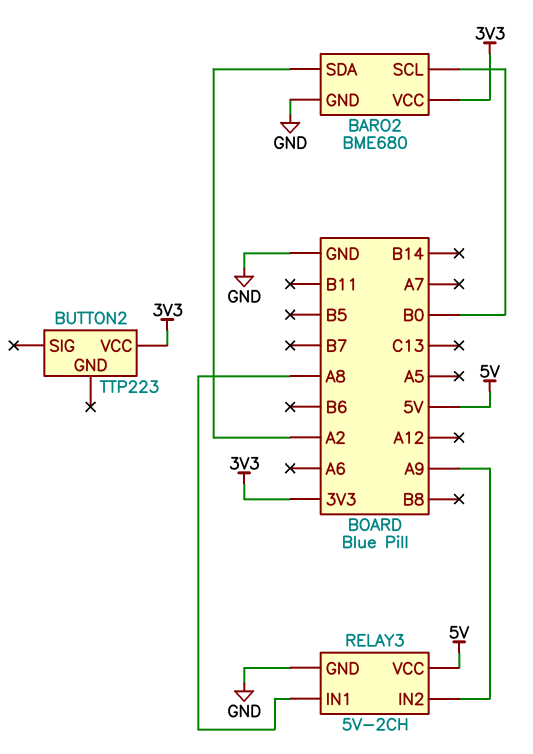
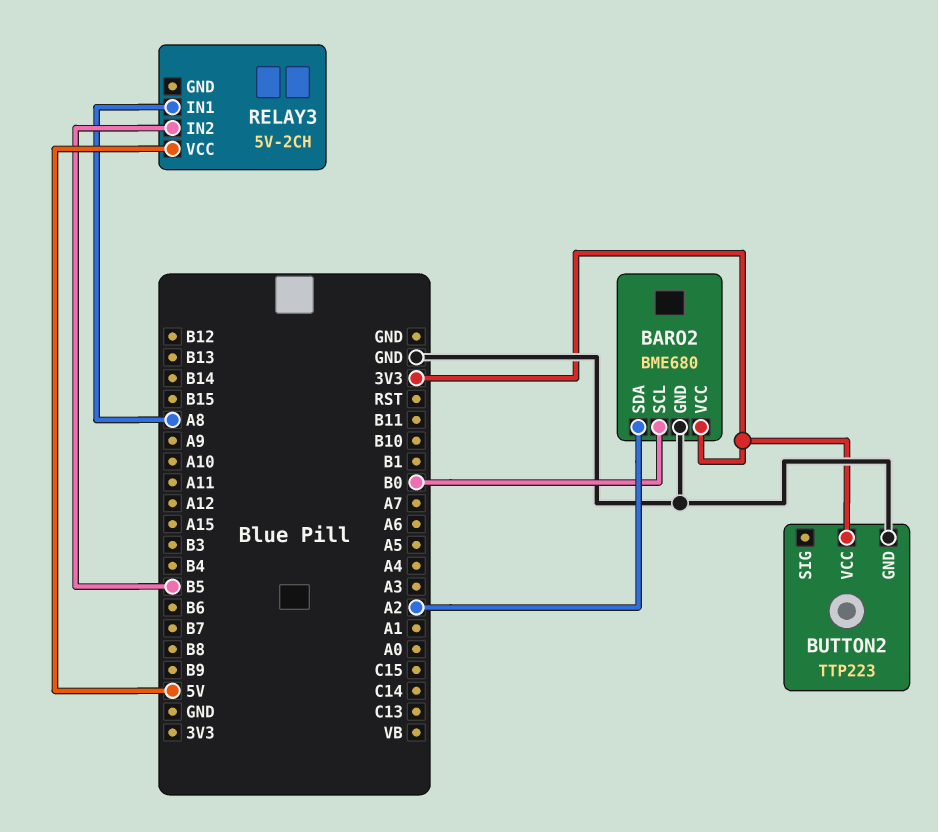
BUTTON2 pin GND: none -> GND
RELAY3 pin GND: GND -> none
RELAY3 pin IN2: A9 -> B5

